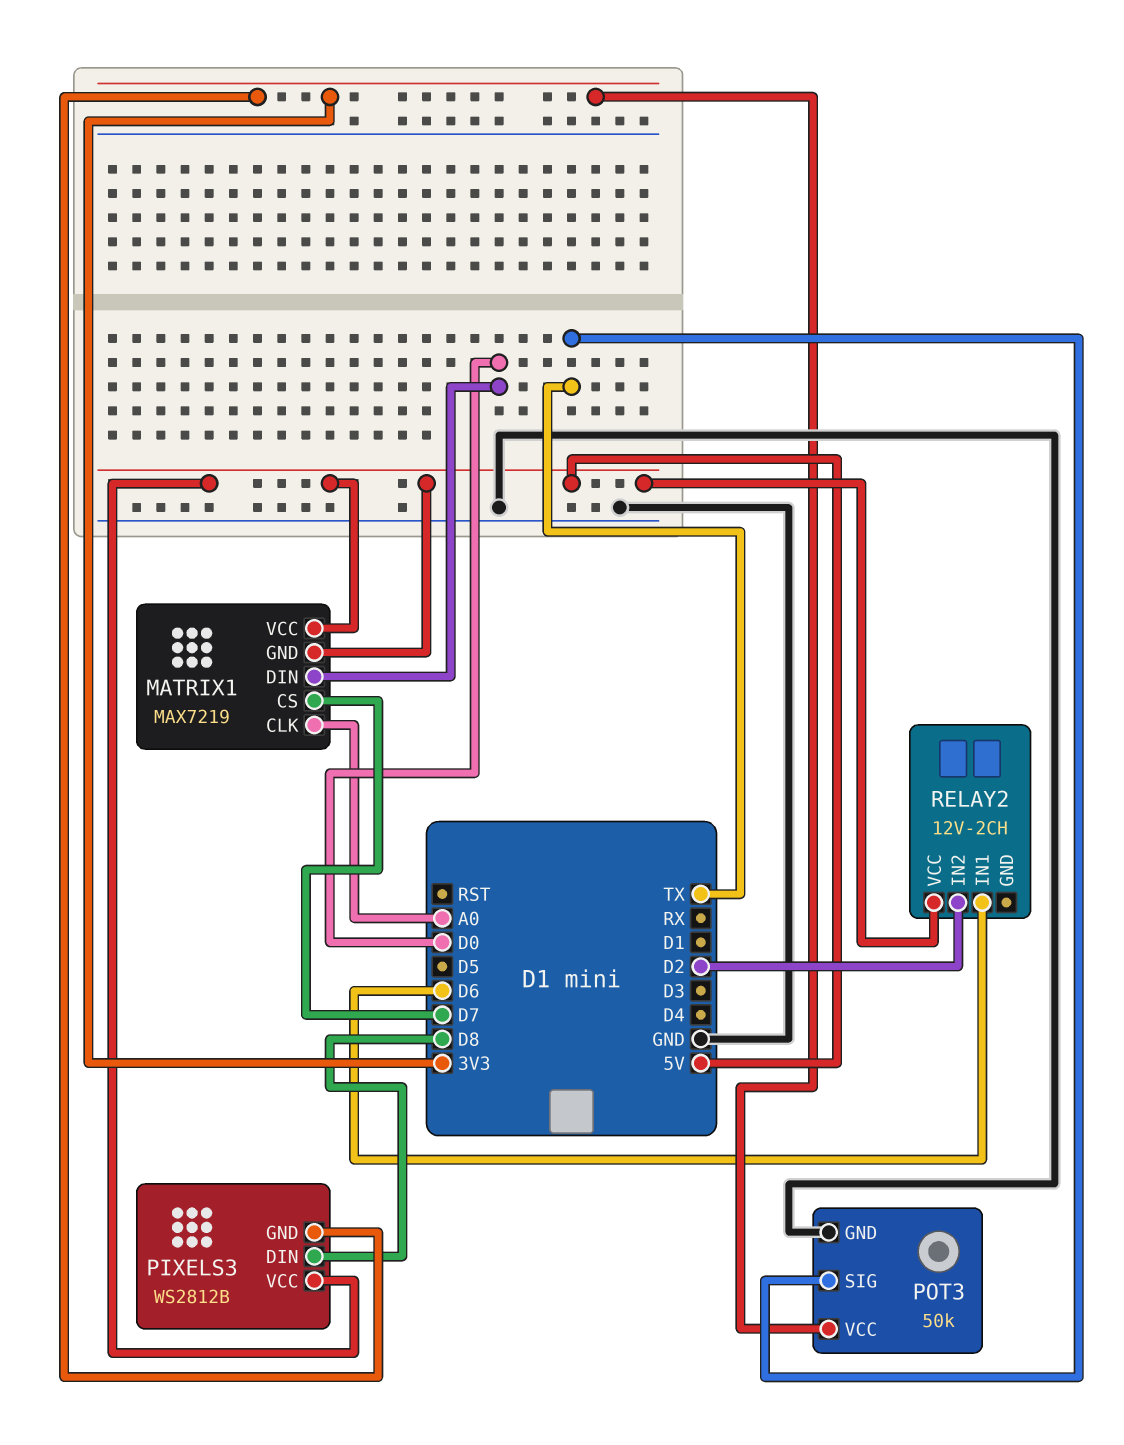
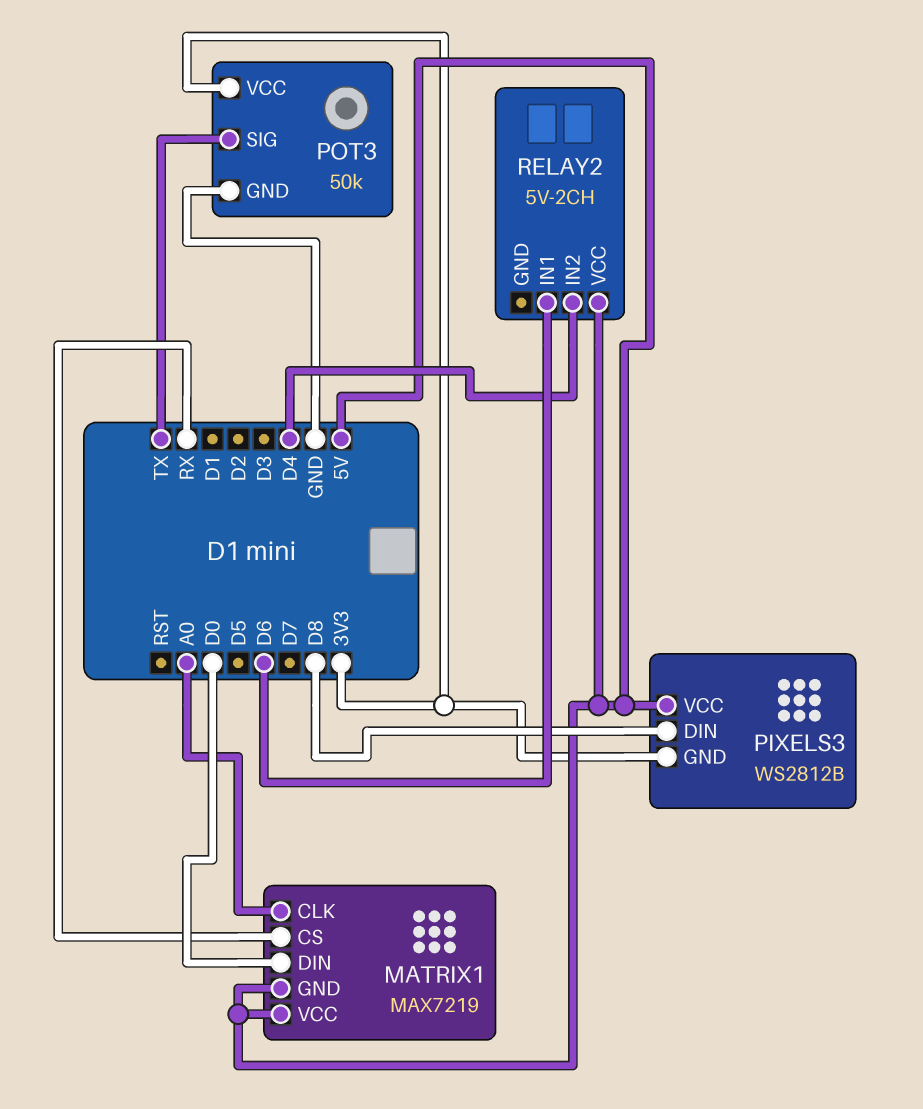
MATRIX1 pin CS: D7 -> RX
RELAY2: 12V-2CH -> 5V-2CH
RELAY2 pin IN2: D2 -> D4

